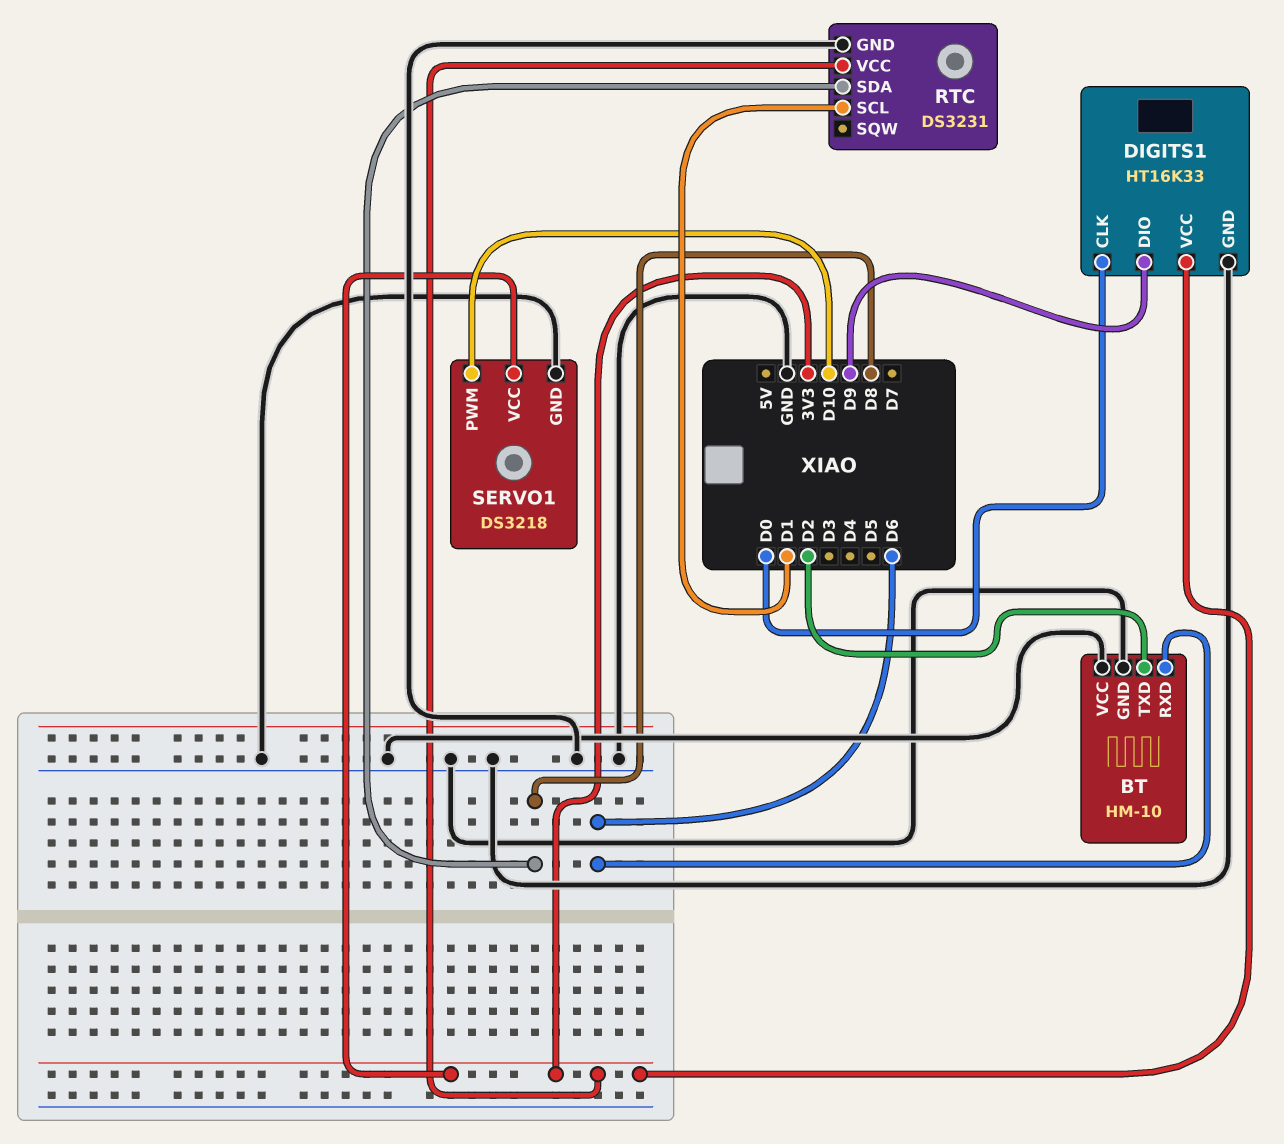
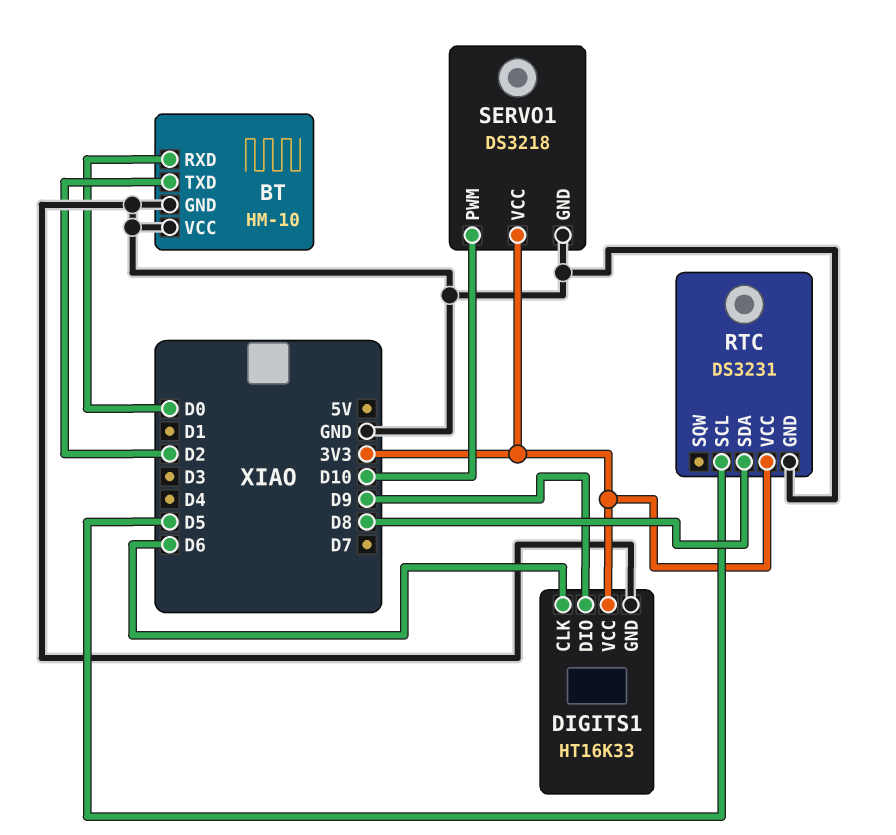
BT pin RXD: D6 -> D0
DIGITS1 pin CLK: D0 -> D6
RTC pin SCL: D1 -> D5

